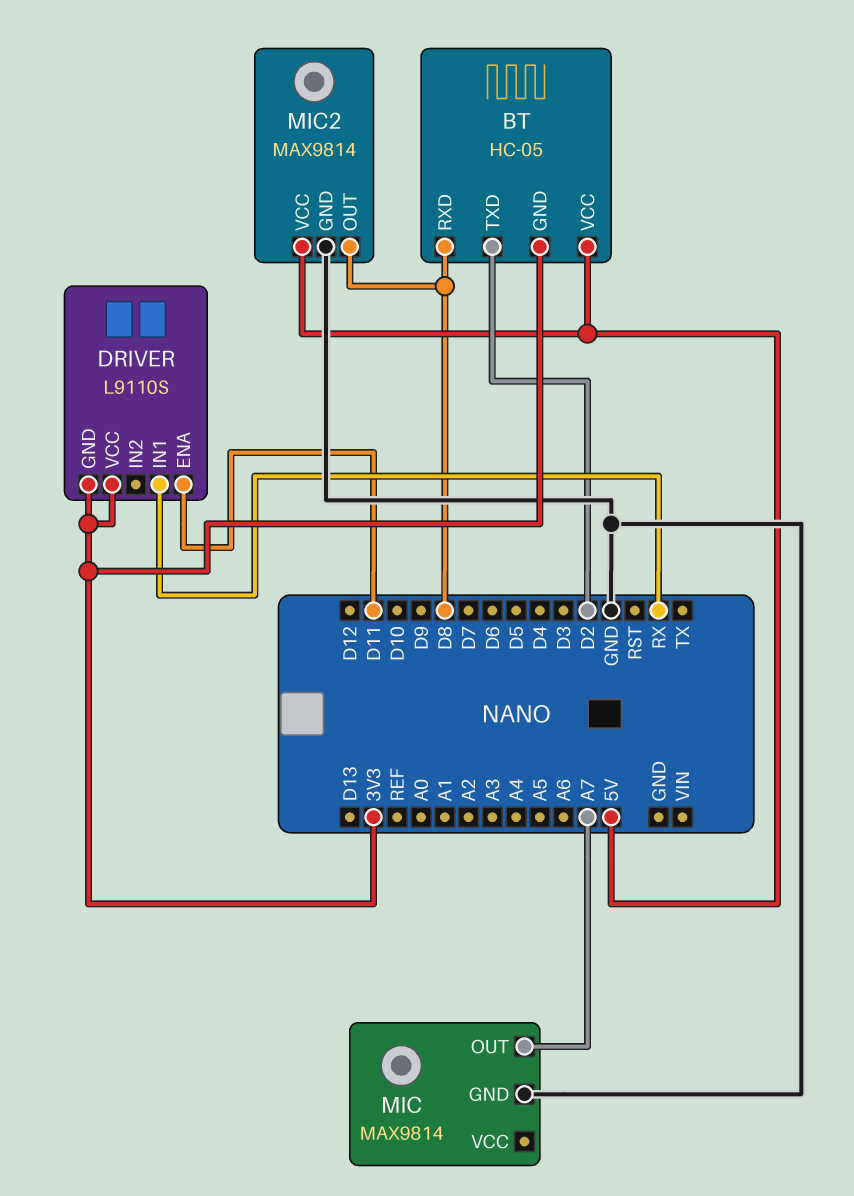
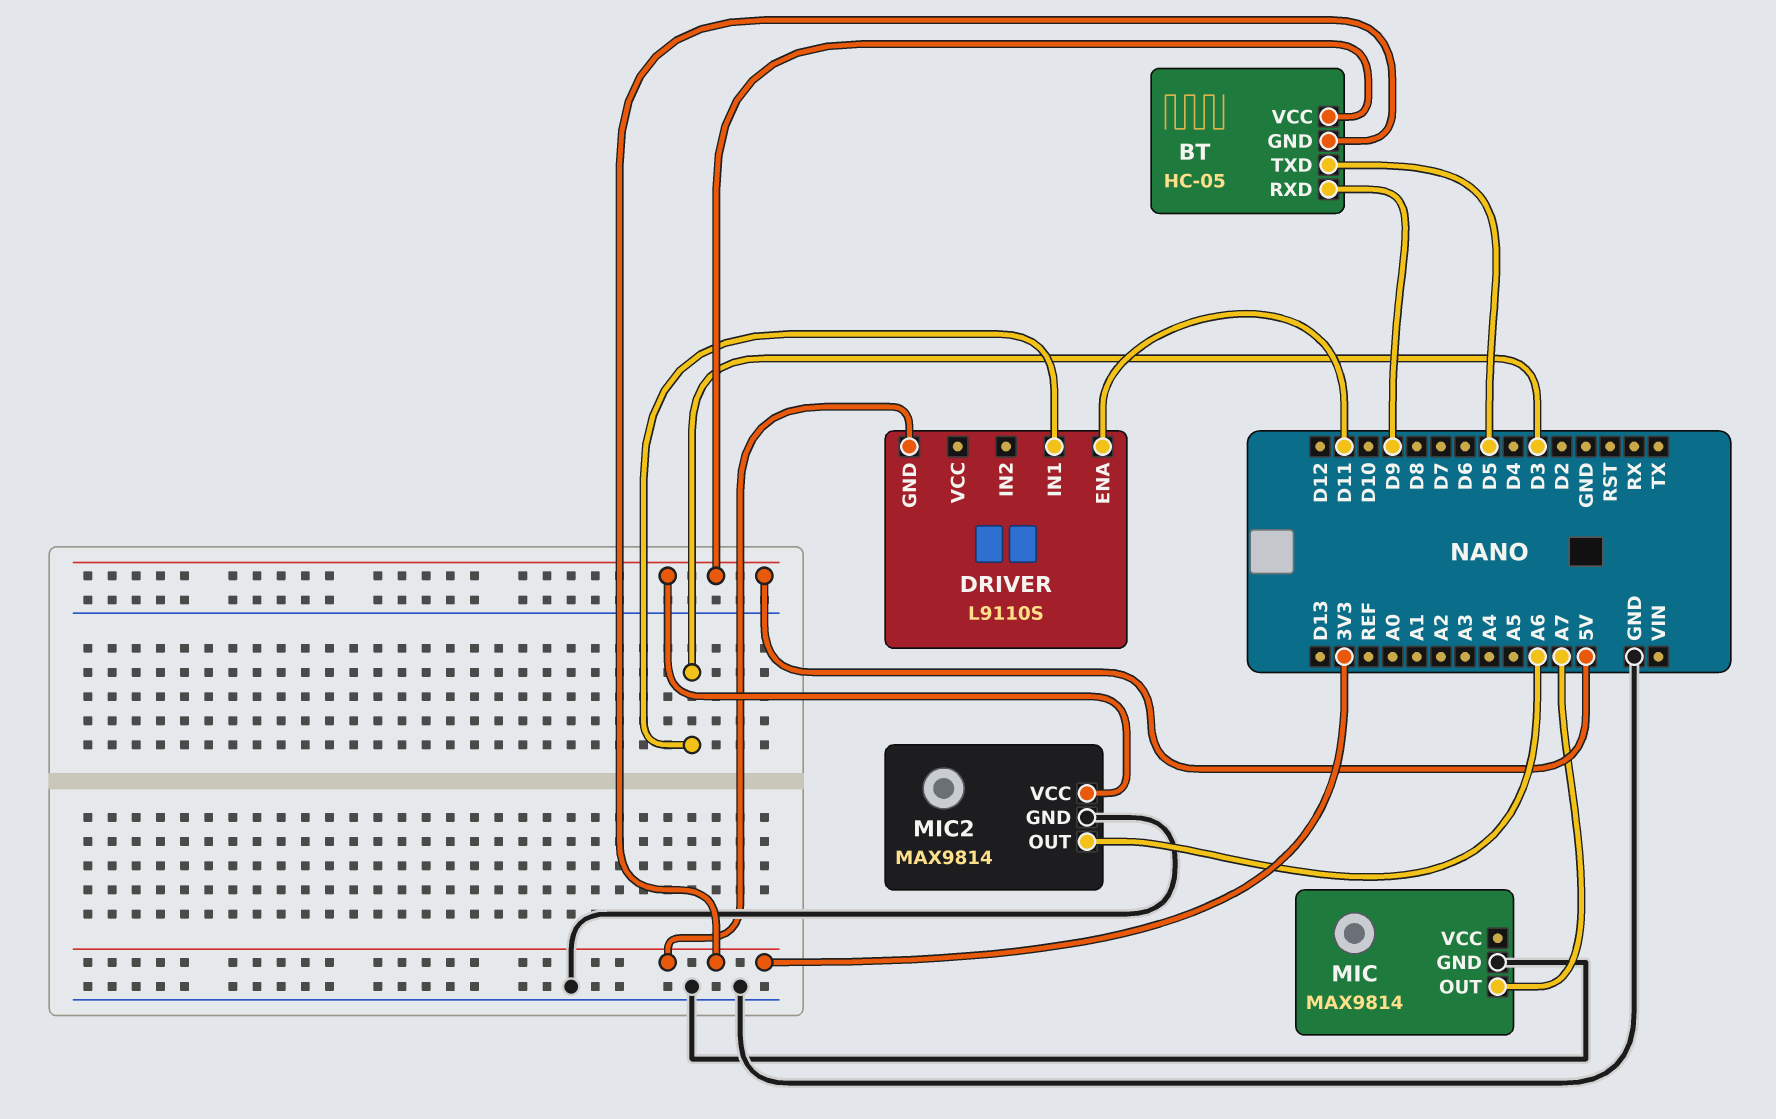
BT pin RXD: D8 -> D9
BT pin TXD: D2 -> D5
DRIVER pin IN1: RX -> D3
DRIVER pin VCC: 3V3 -> none
MIC2 pin OUT: D8 -> A6

